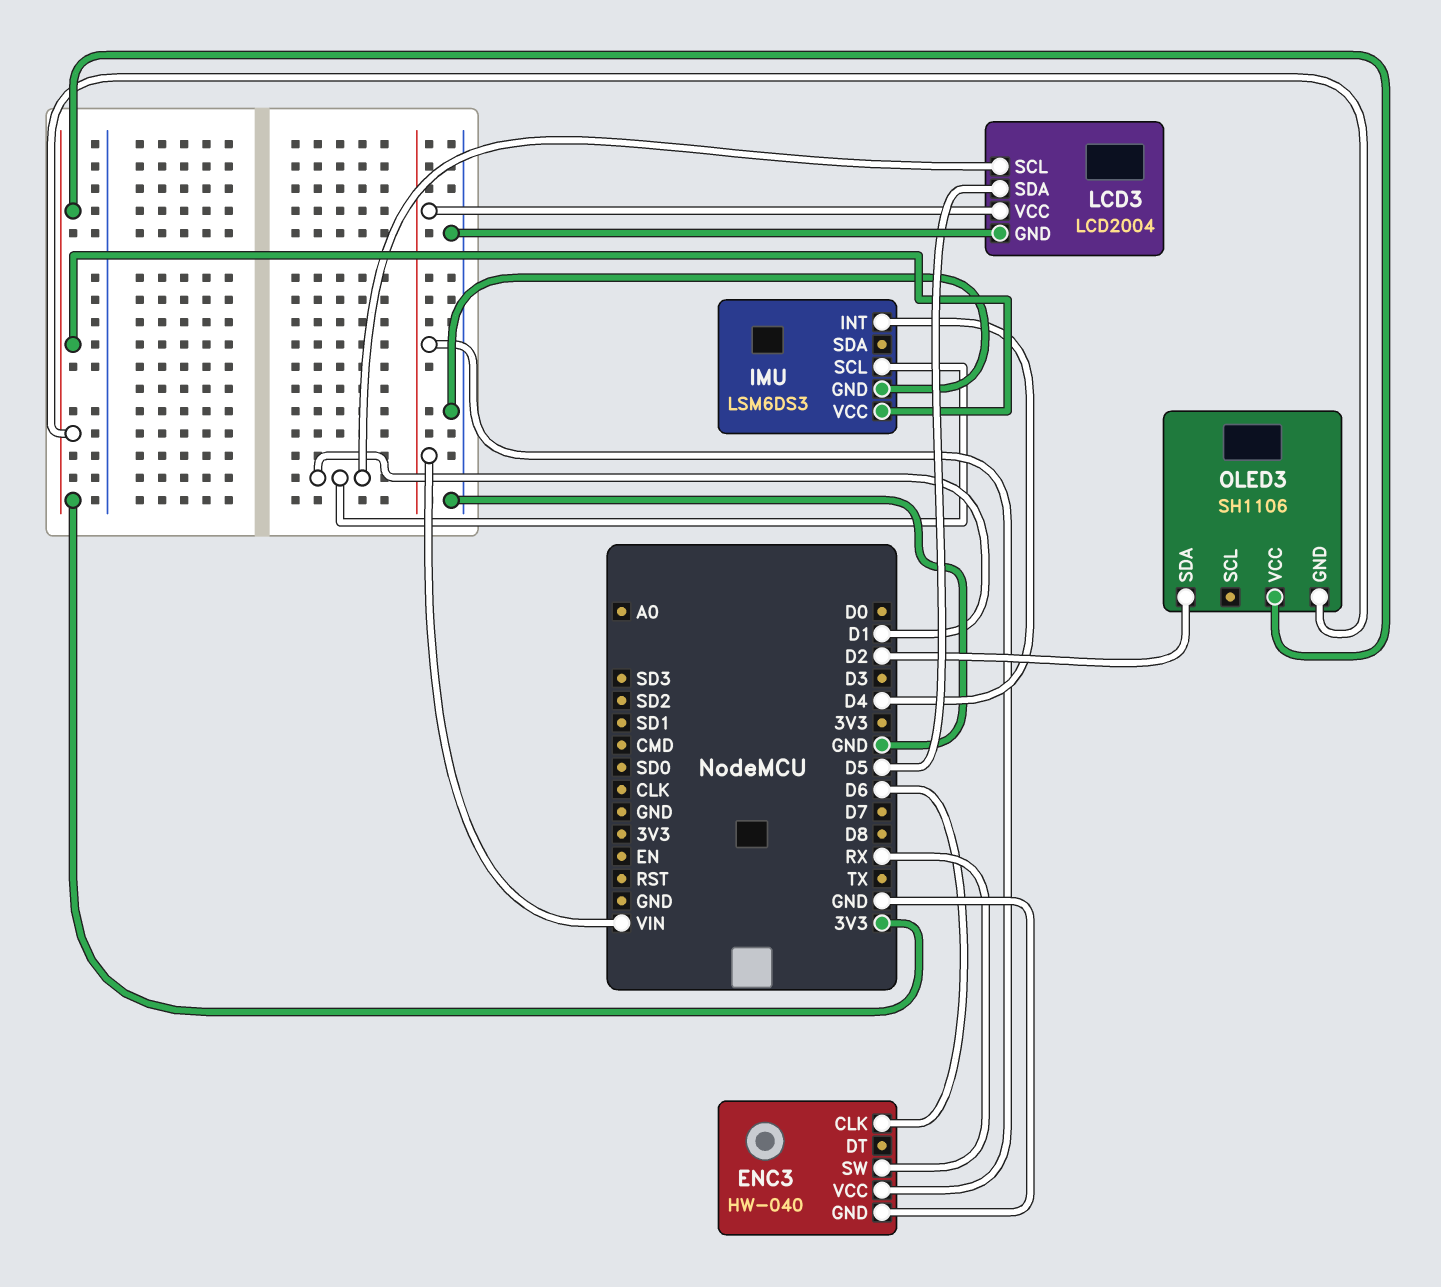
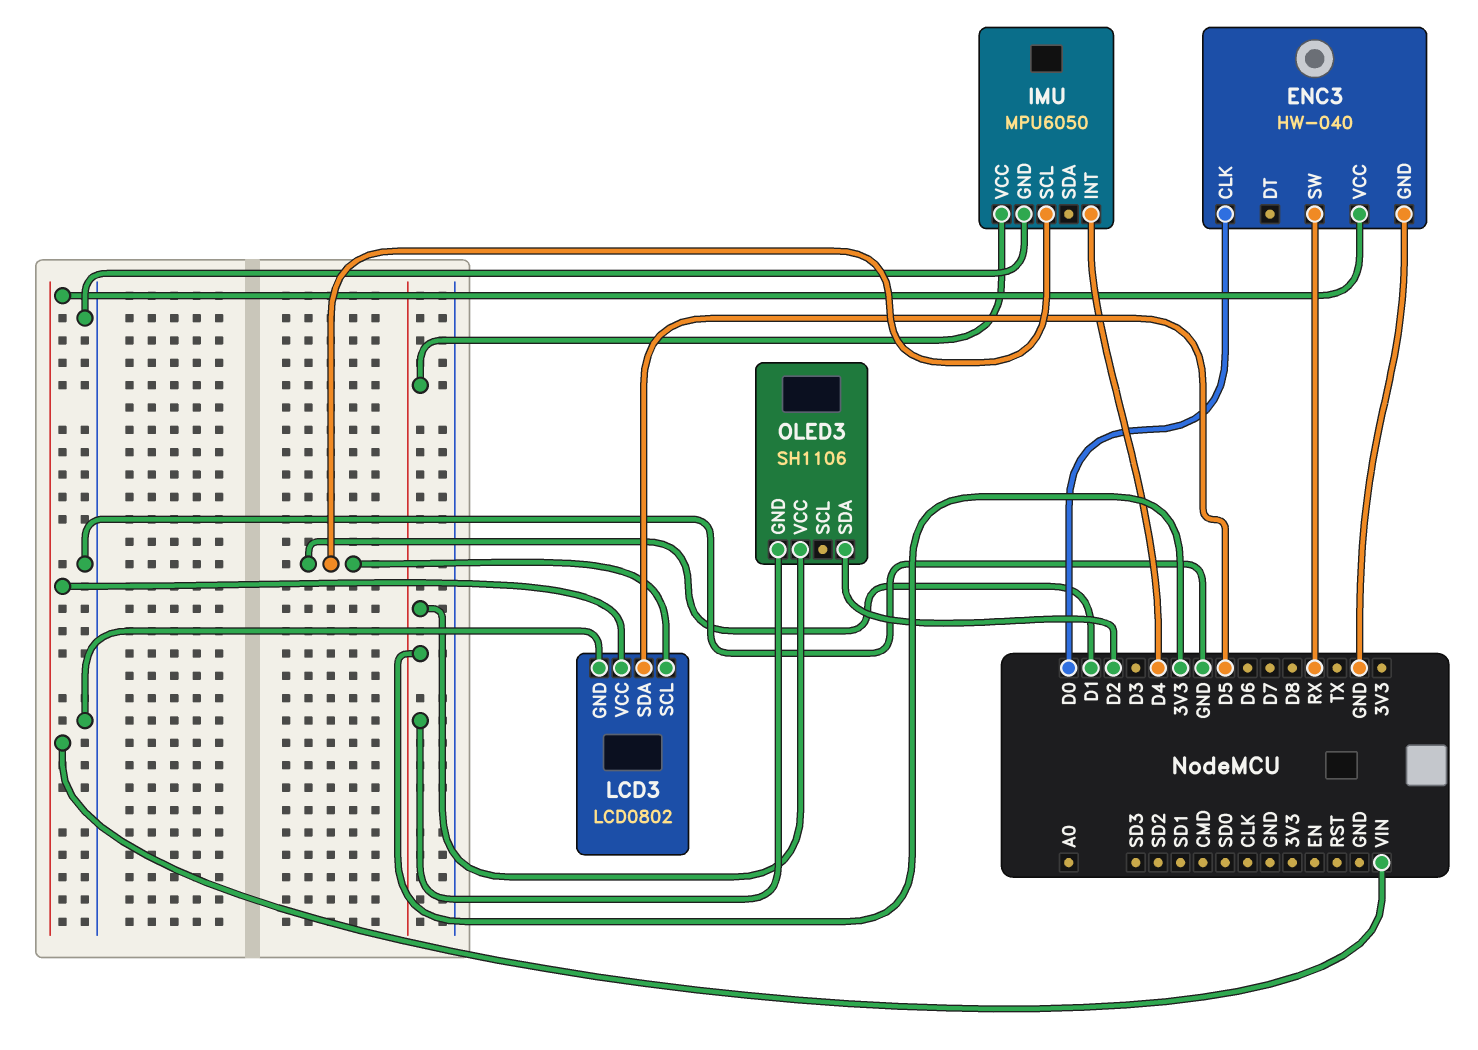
ENC3 pin CLK: D6 -> D0
IMU: LSM6DS3 -> MPU6050
LCD3: LCD2004 -> LCD0802

